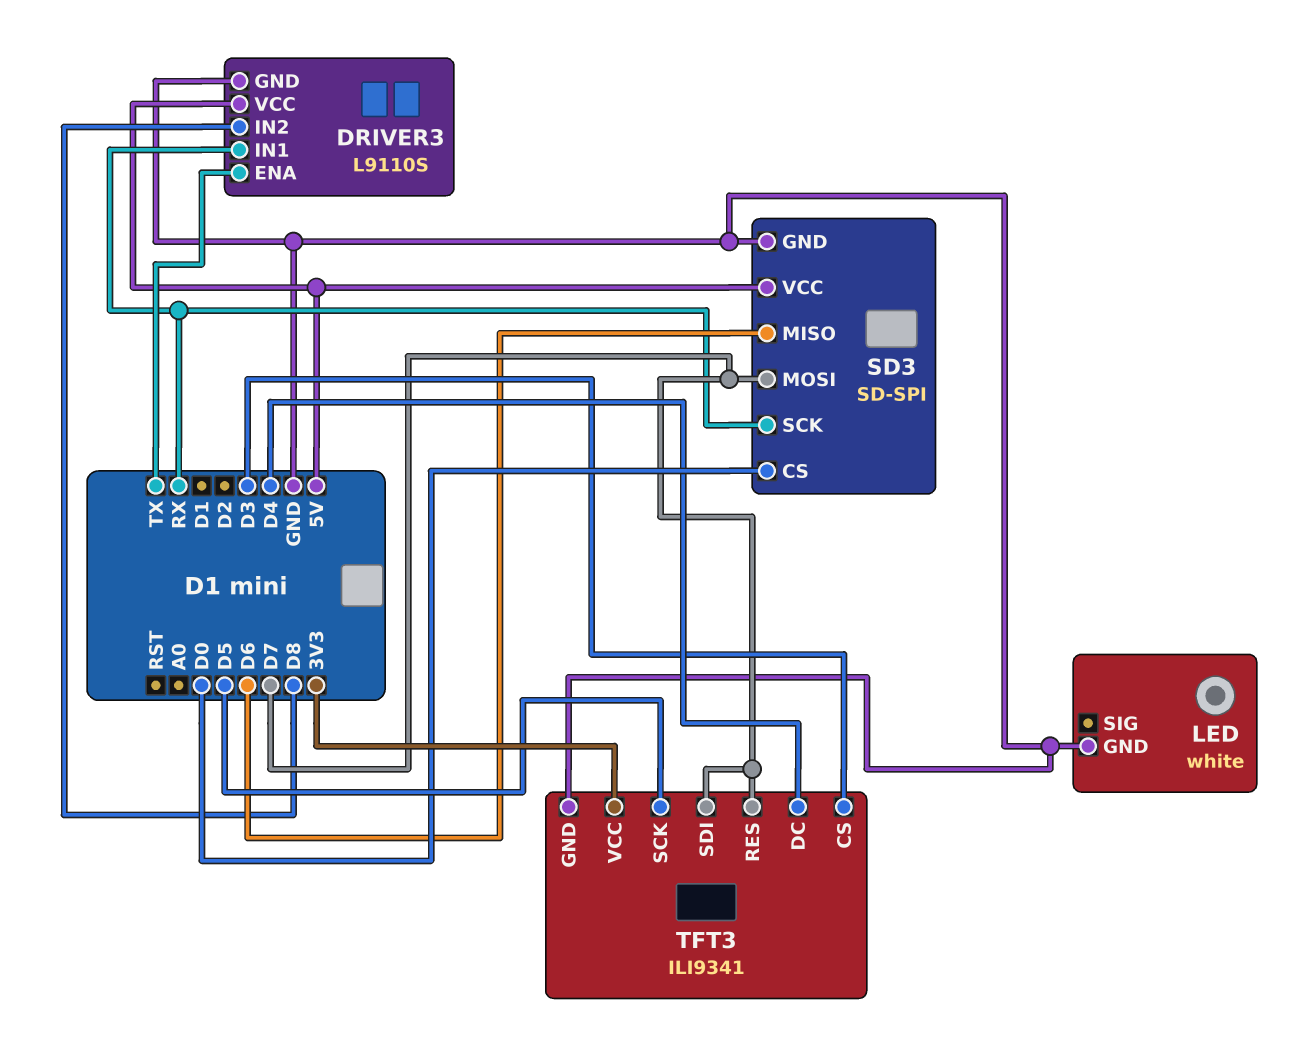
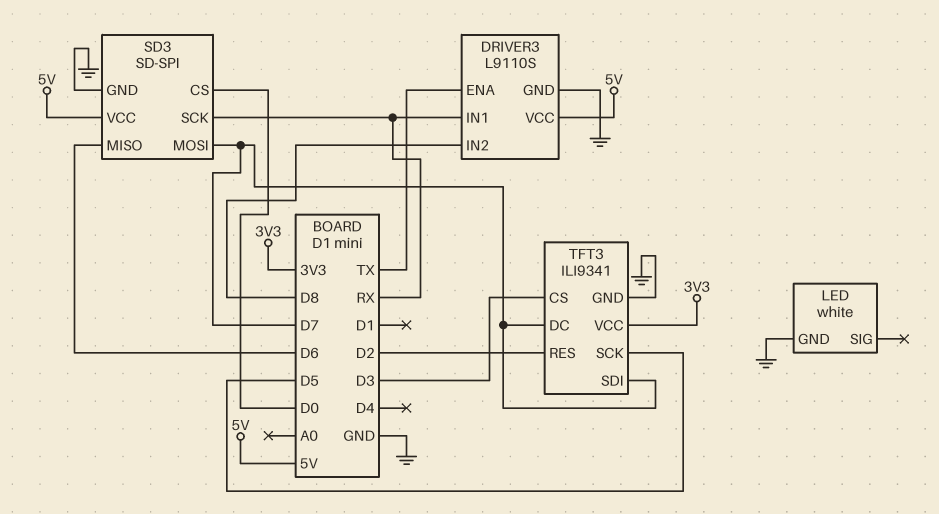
TFT3 pin DC: D4 -> D7
TFT3 pin RES: D7 -> D2

